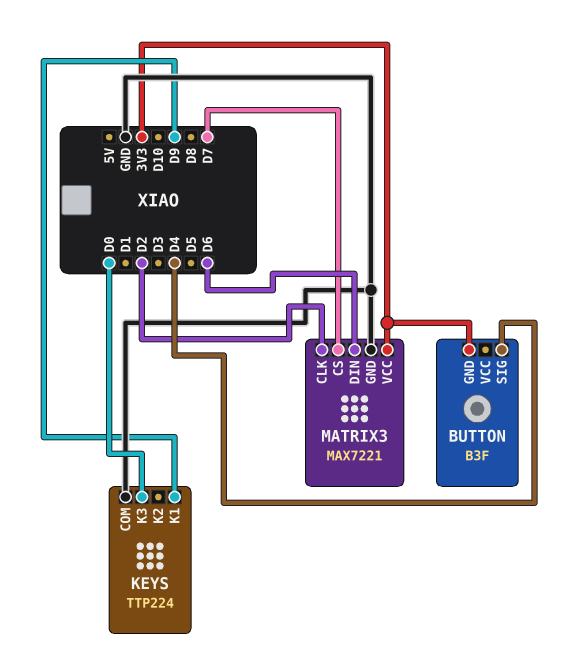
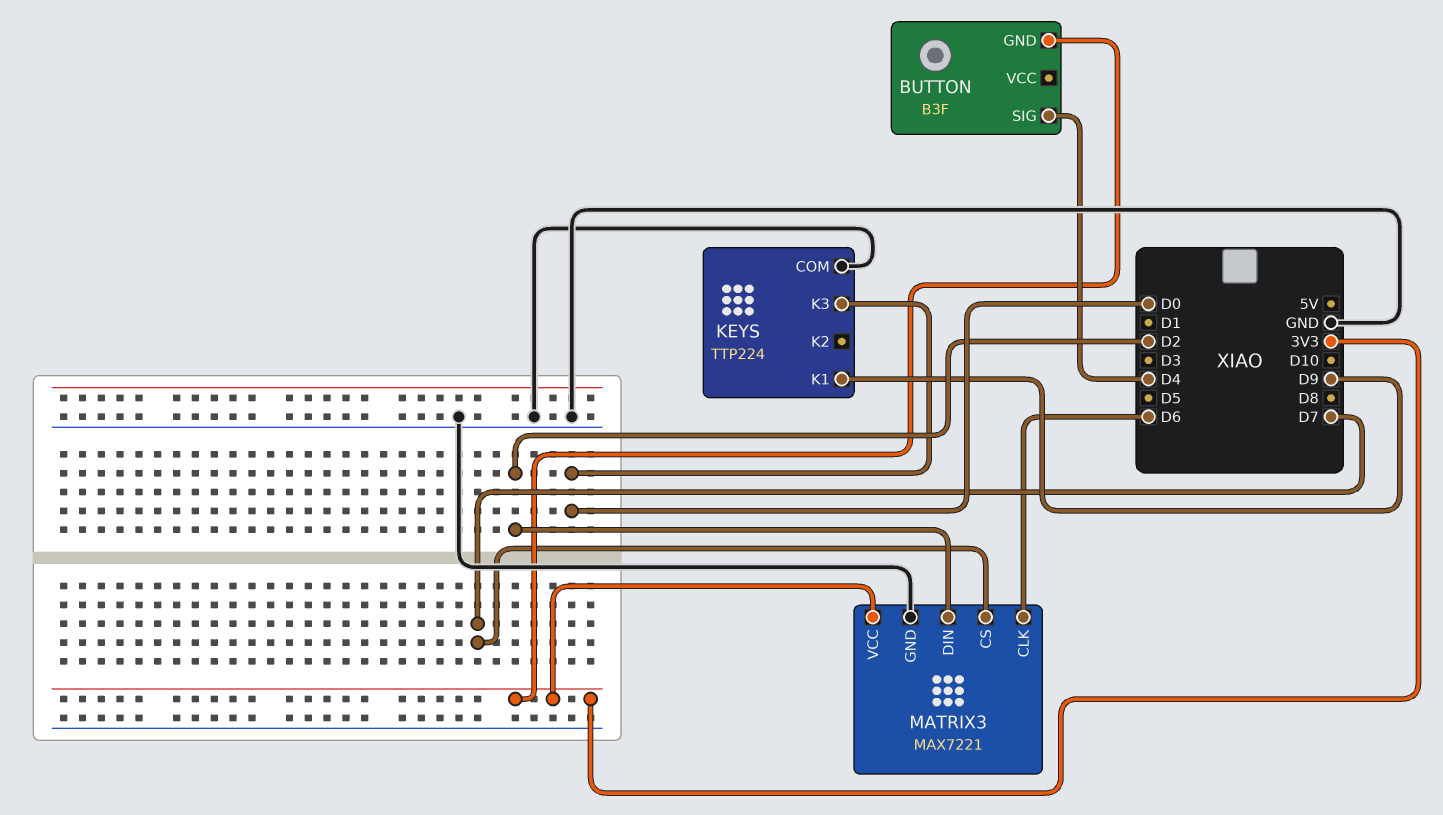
MATRIX3 pin CLK: D2 -> D6
MATRIX3 pin DIN: D6 -> D2

